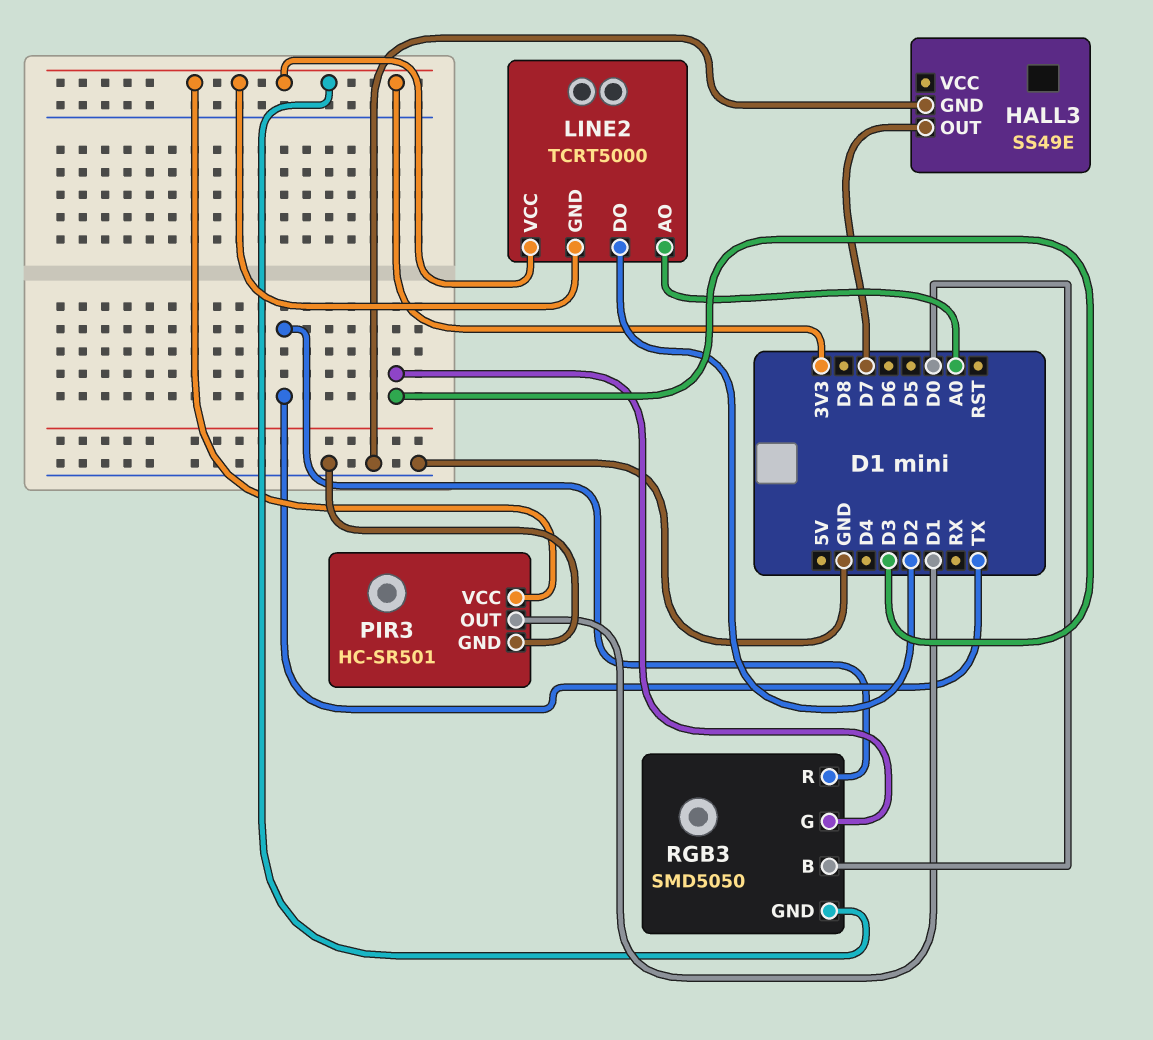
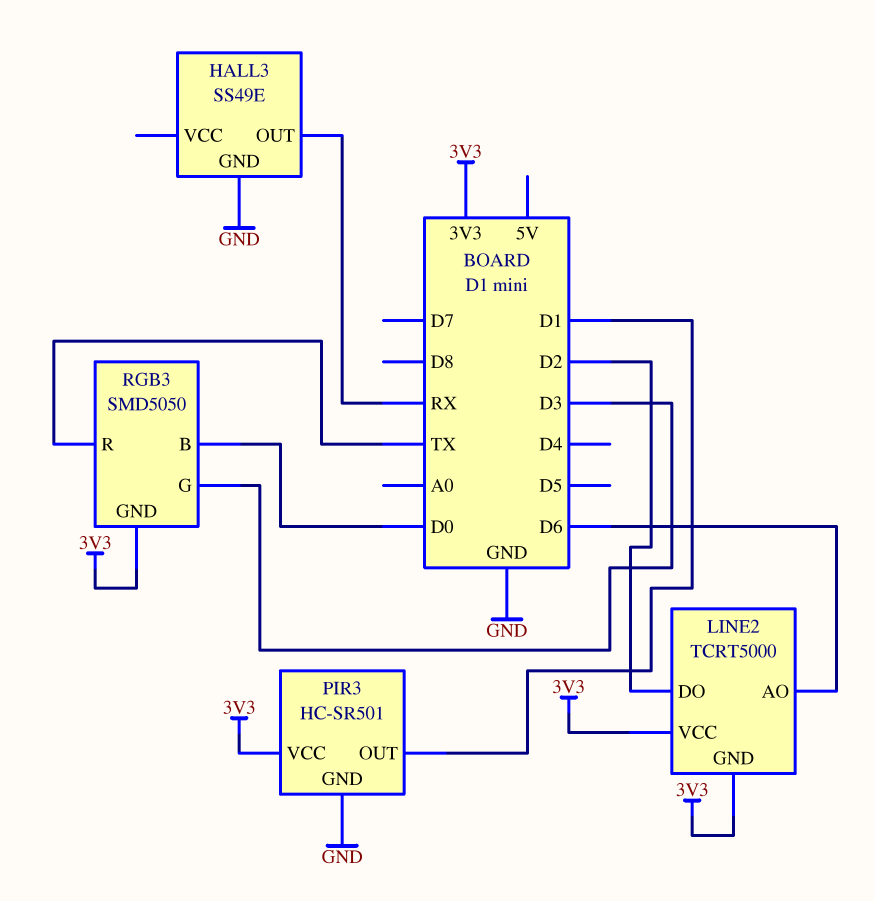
HALL3 pin OUT: D7 -> RX
LINE2 pin AO: A0 -> D6

